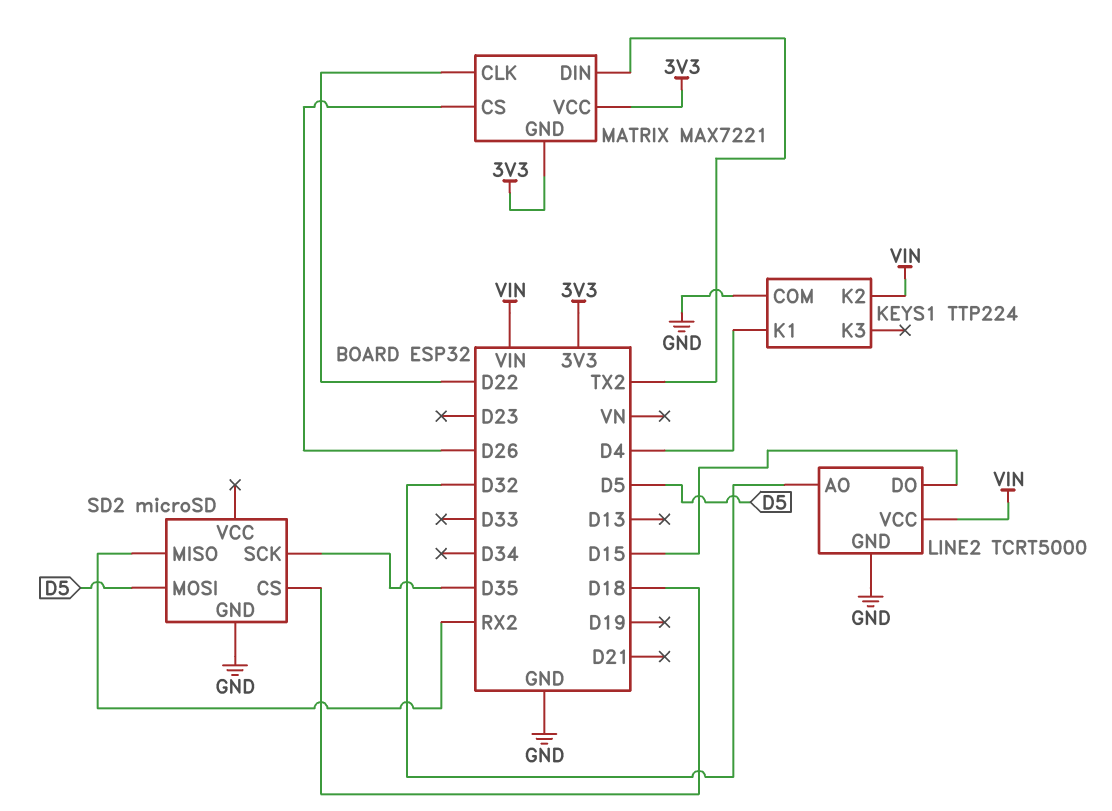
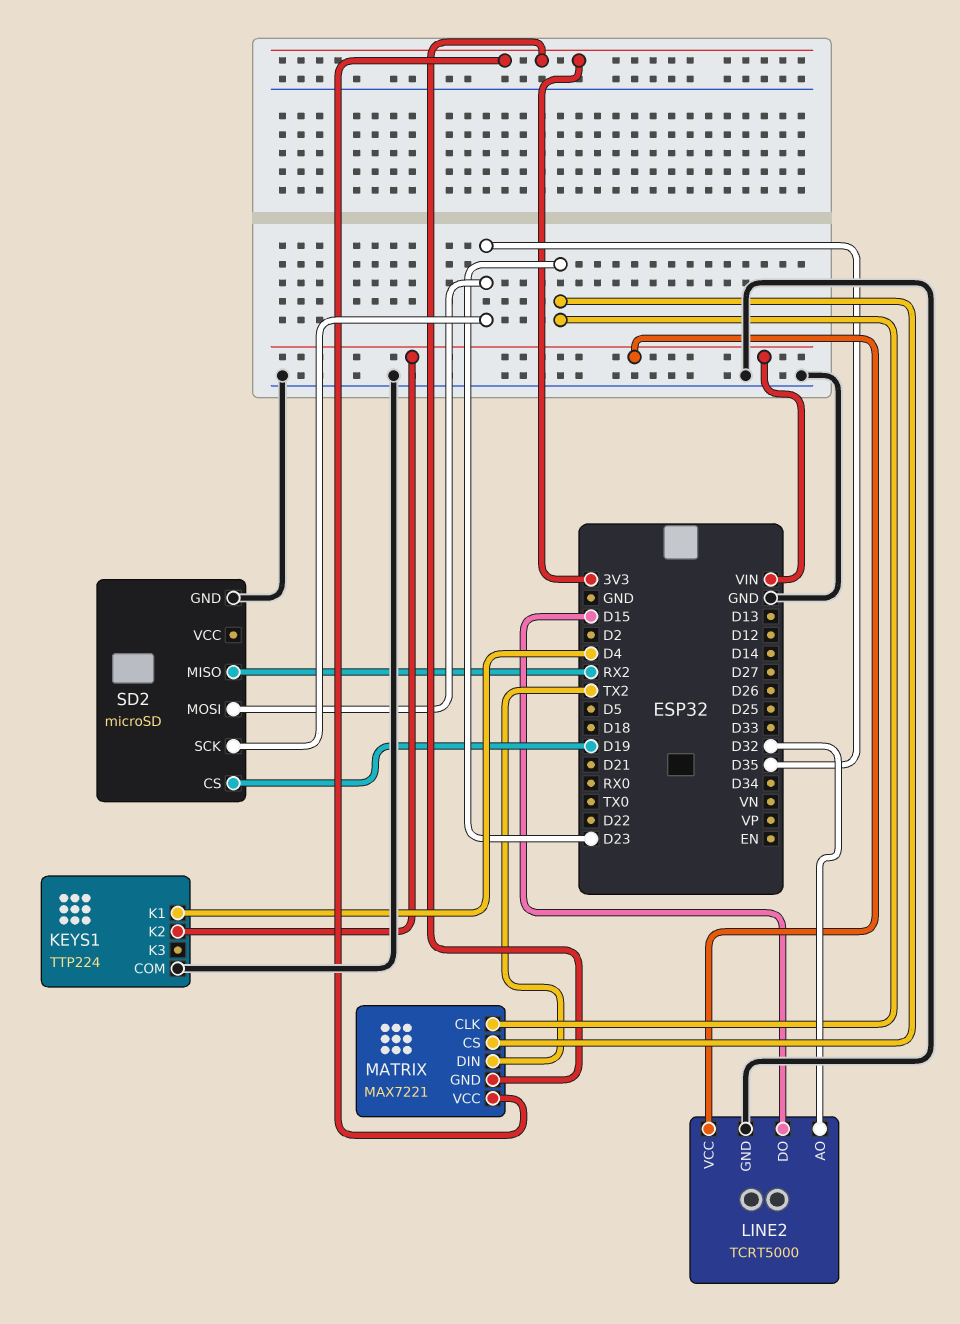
MATRIX pin CLK: D22 -> D23
MATRIX pin CS: D26 -> D23
SD2 pin CS: D18 -> D19
SD2 pin MOSI: D5 -> D35

